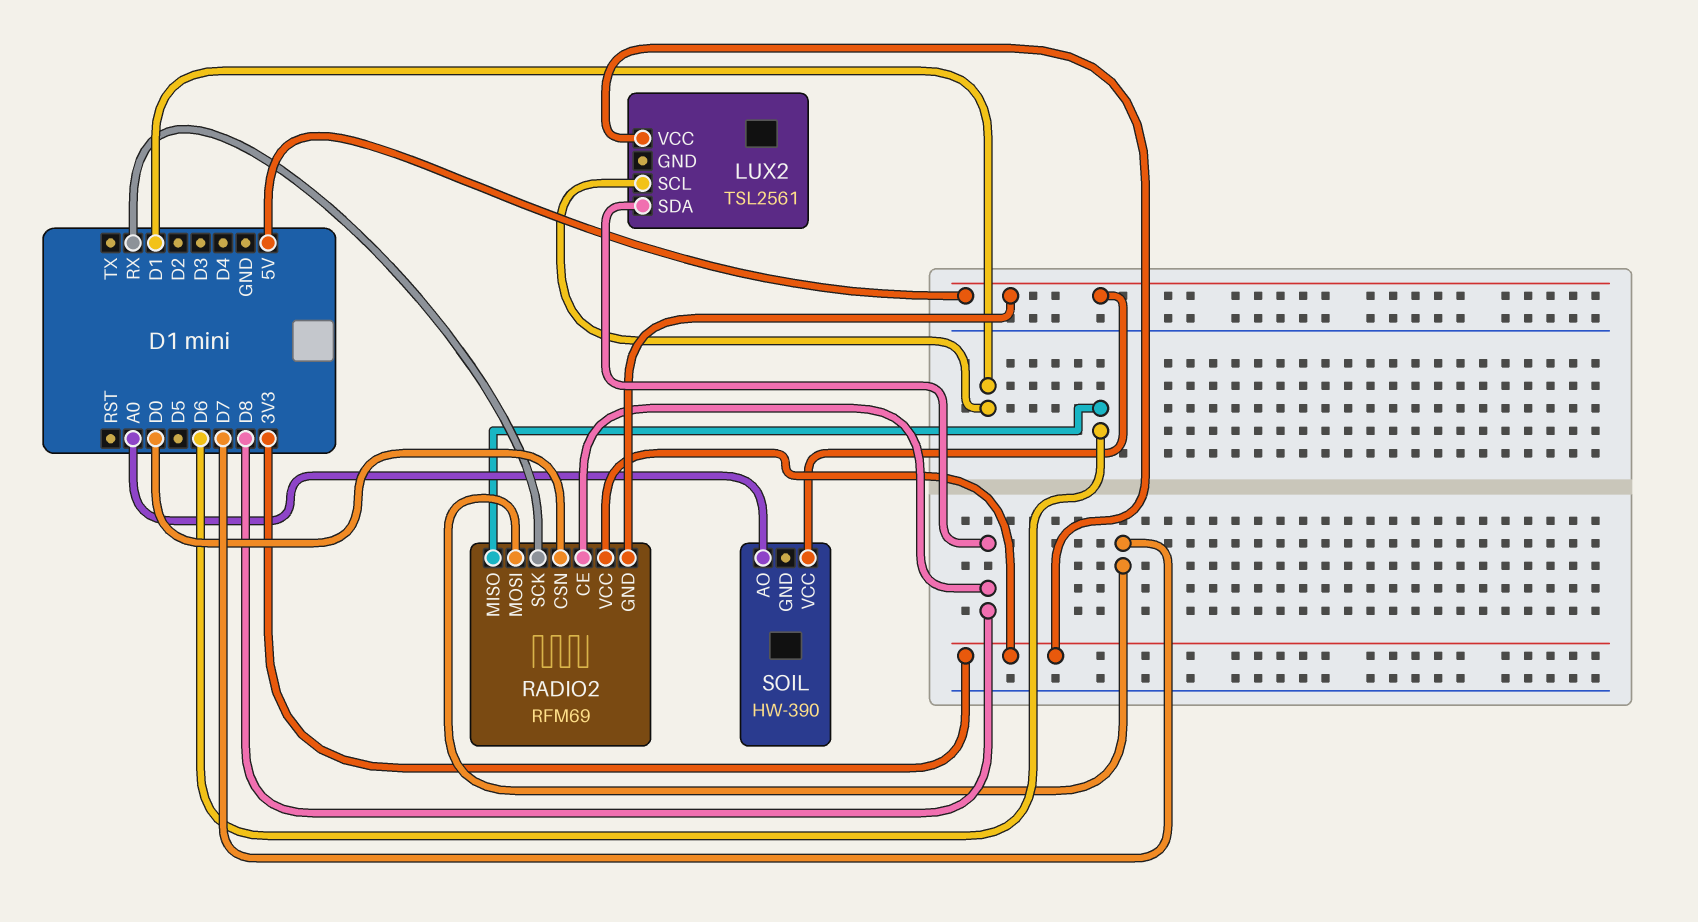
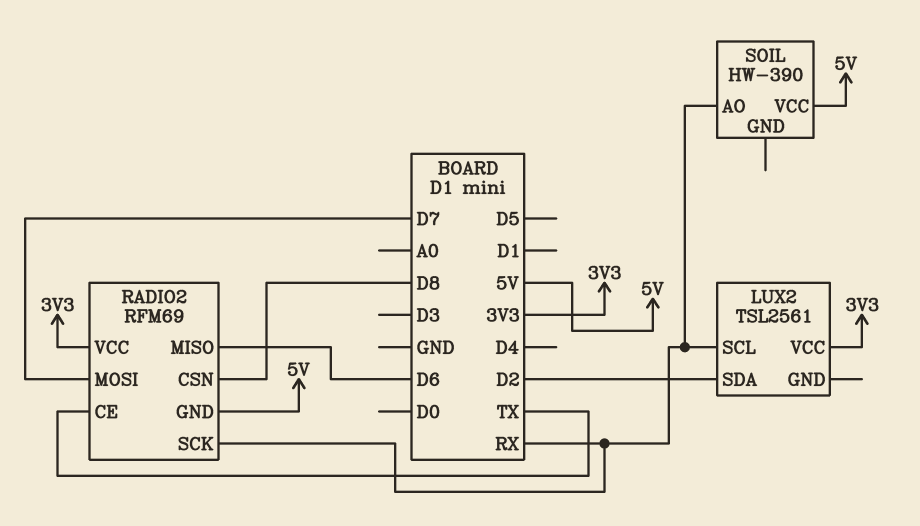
LUX2 pin SCL: D1 -> RX
LUX2 pin SDA: D8 -> D2
RADIO2 pin CE: D8 -> TX
RADIO2 pin CSN: D0 -> D8
SOIL pin AO: A0 -> RX

